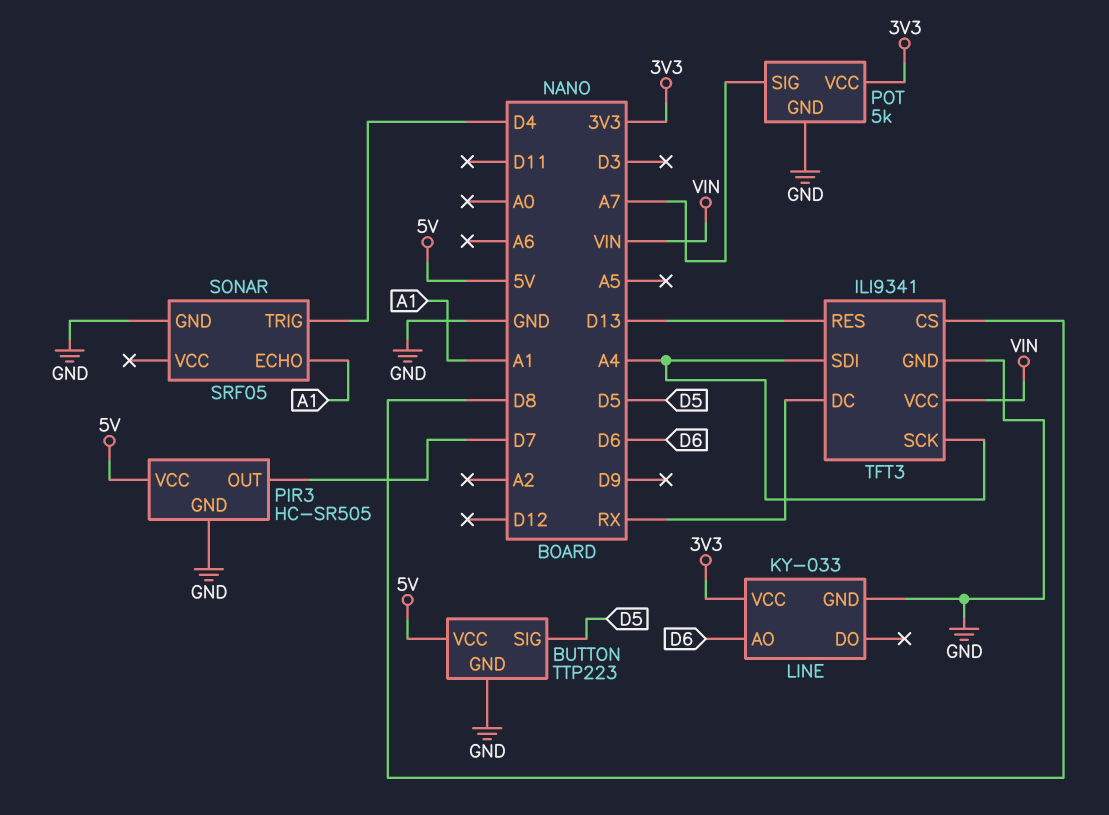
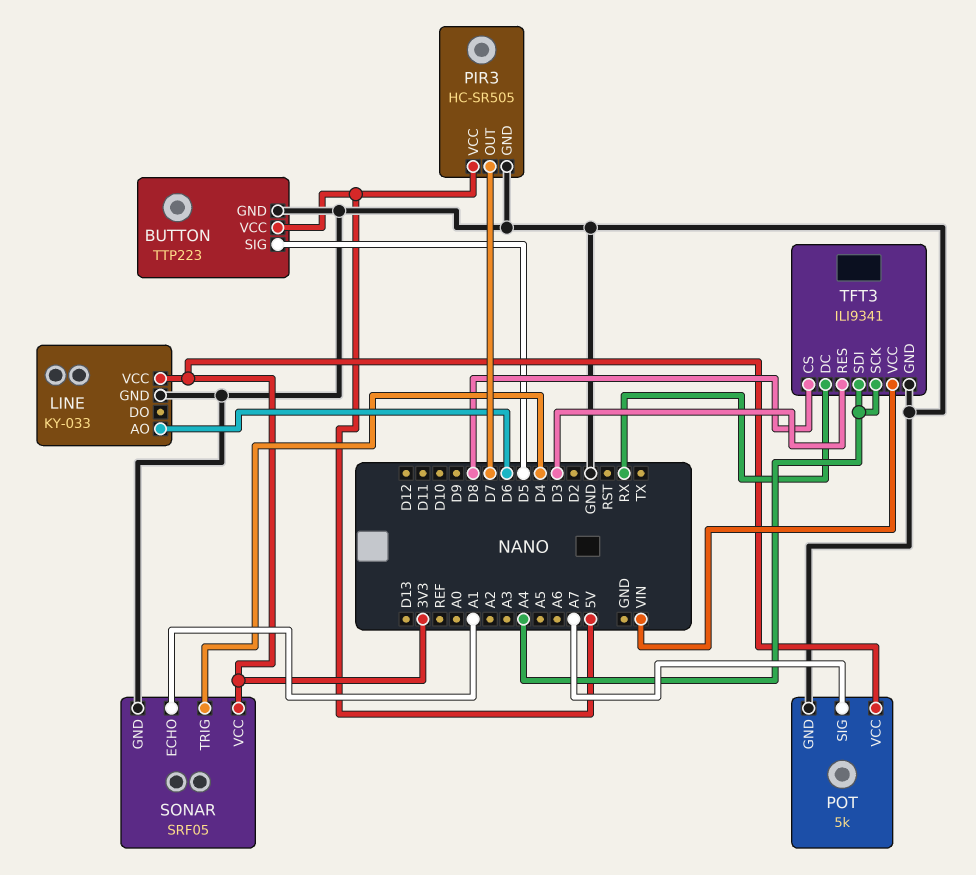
SONAR pin VCC: none -> 3V3
TFT3 pin RES: D13 -> D3

